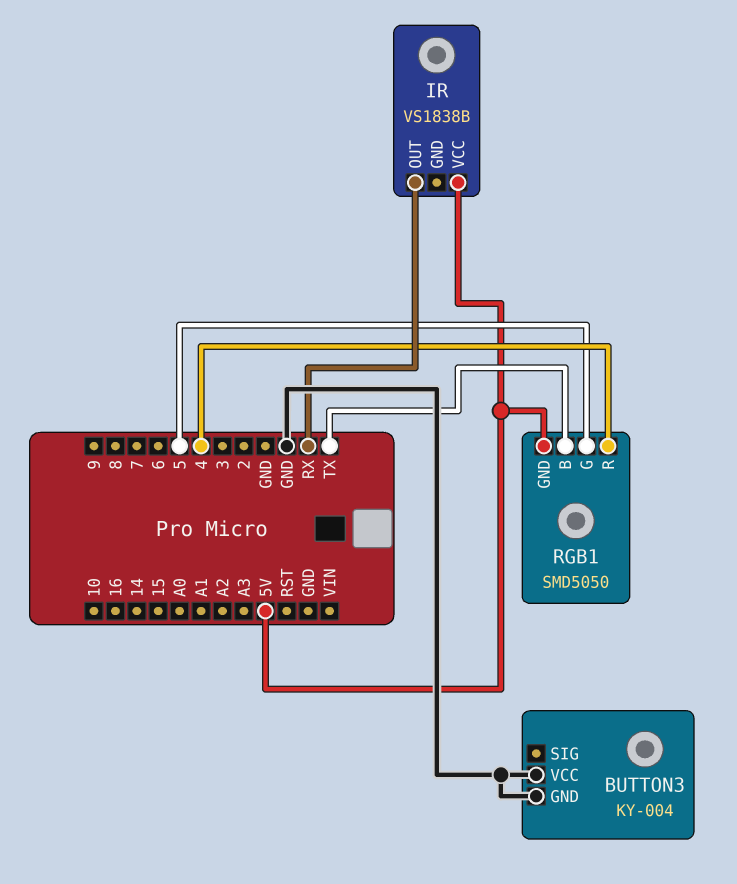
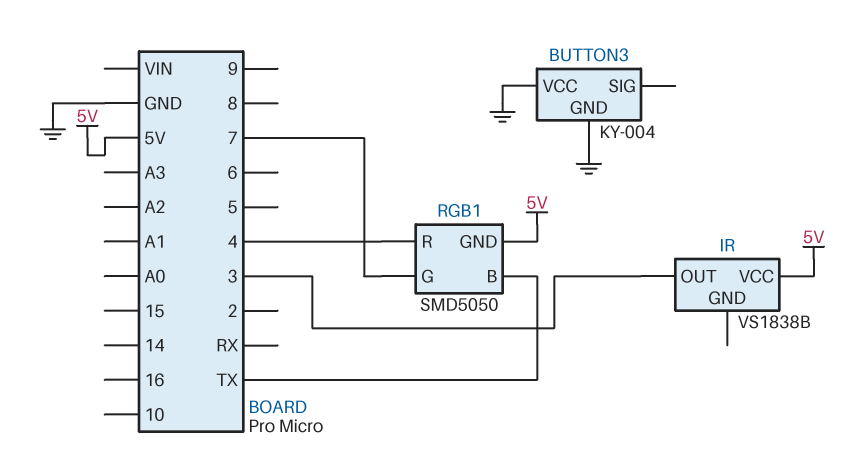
IR pin OUT: RX -> 3
RGB1 pin G: 5 -> 7

